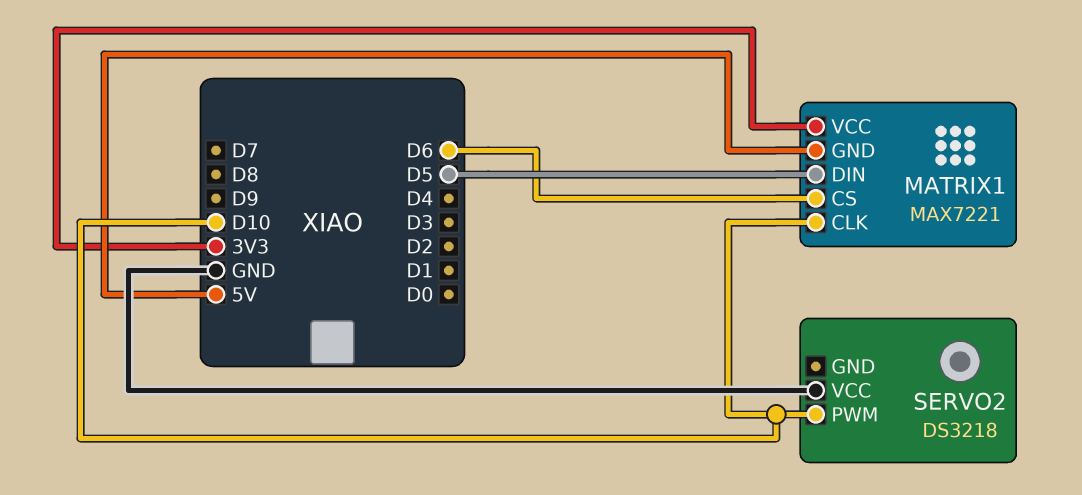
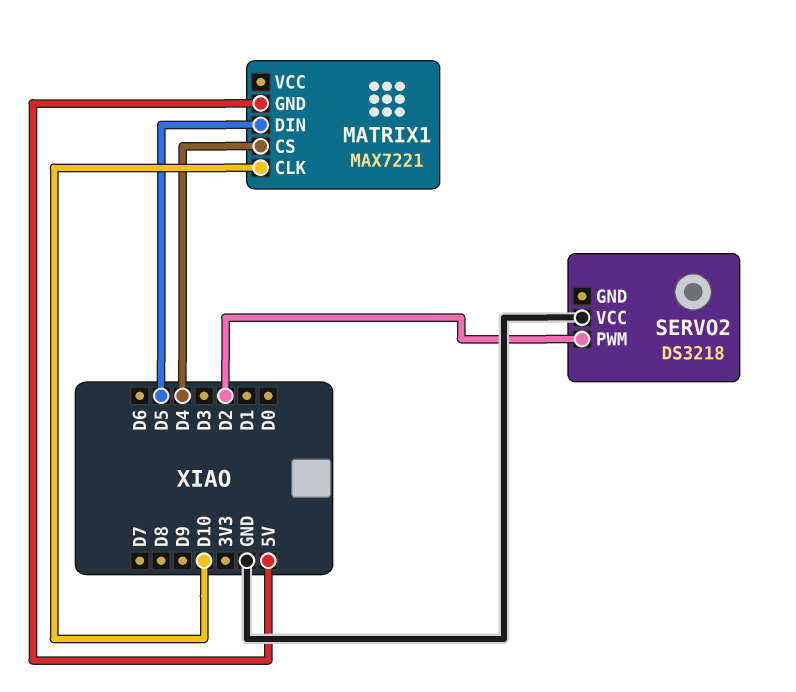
MATRIX1 pin CS: D6 -> D4
MATRIX1 pin VCC: 3V3 -> none
SERVO2 pin PWM: D10 -> D2

